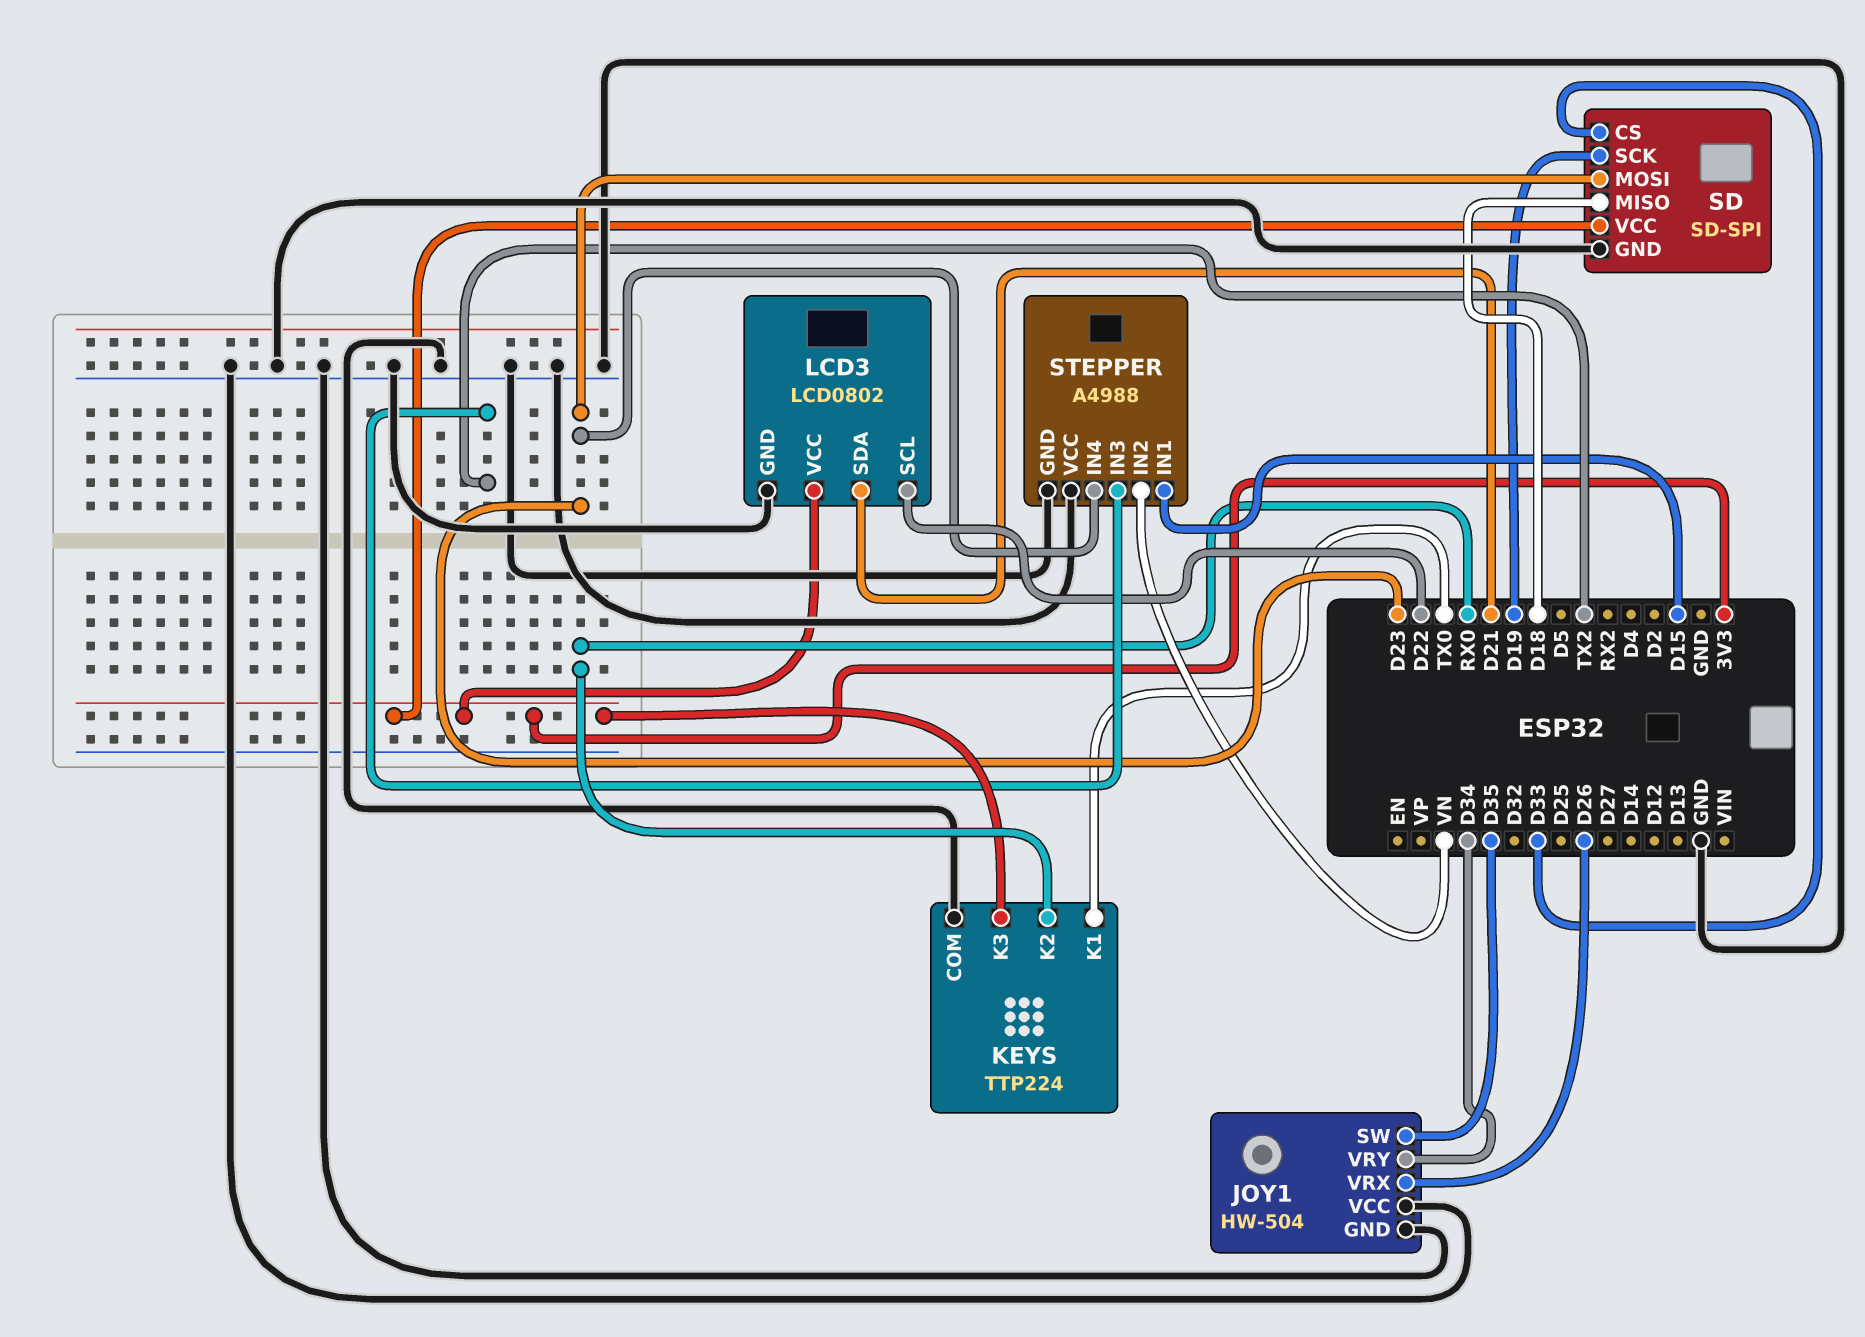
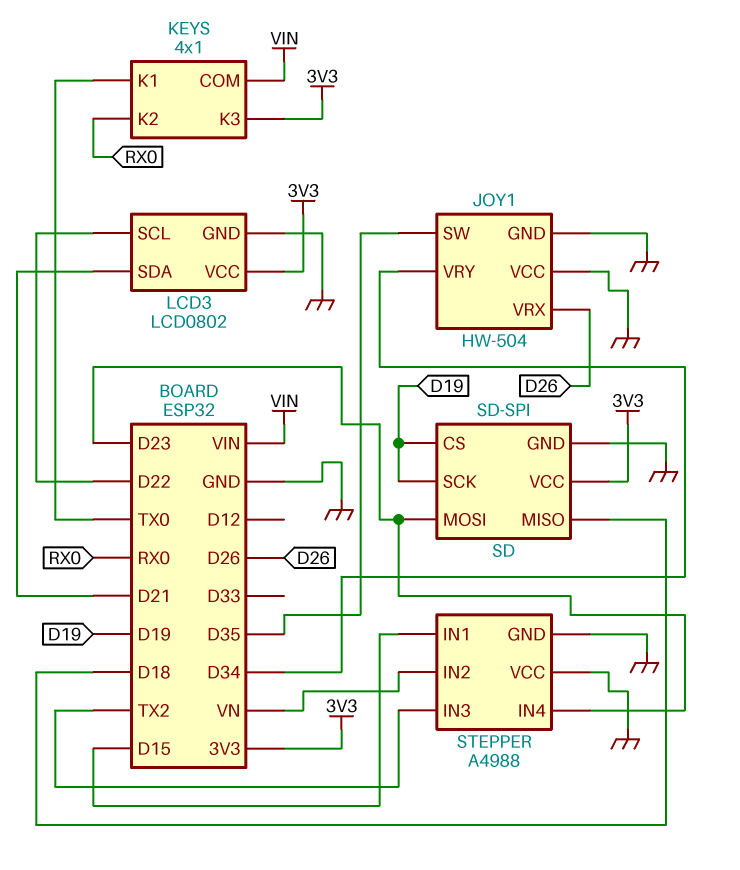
KEYS: TTP224 -> 4x1
KEYS pin COM: GND -> VIN
SD pin CS: D33 -> D19

